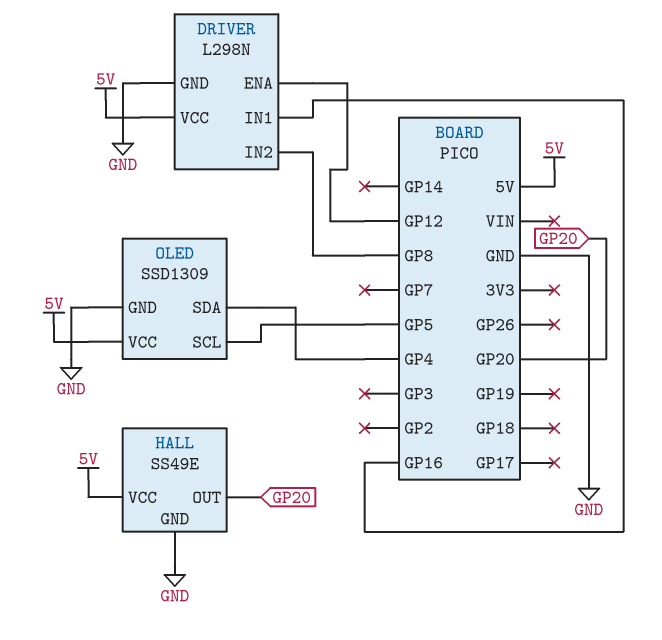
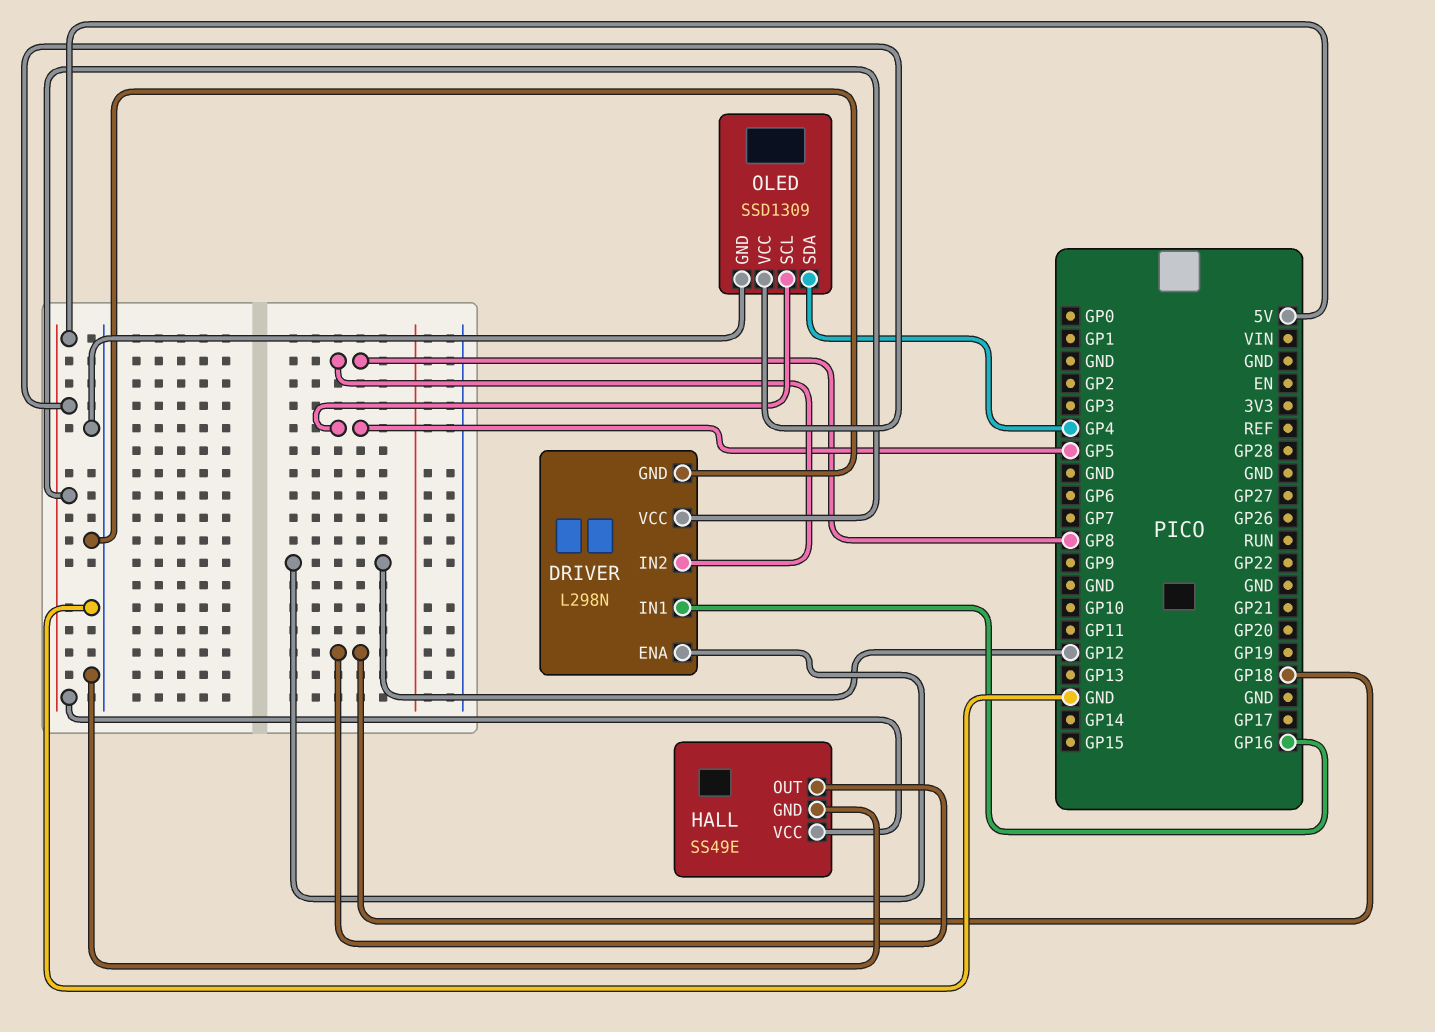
HALL pin OUT: GP20 -> GP18

